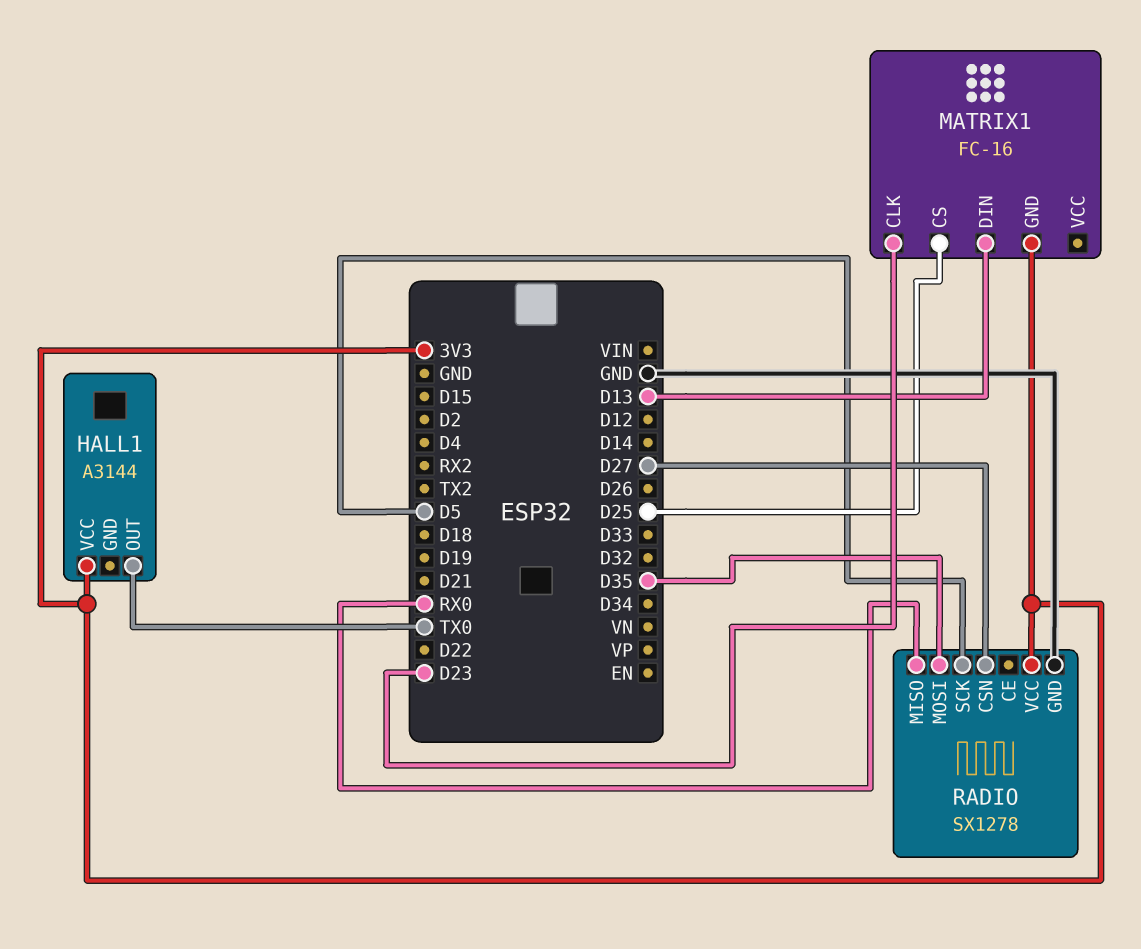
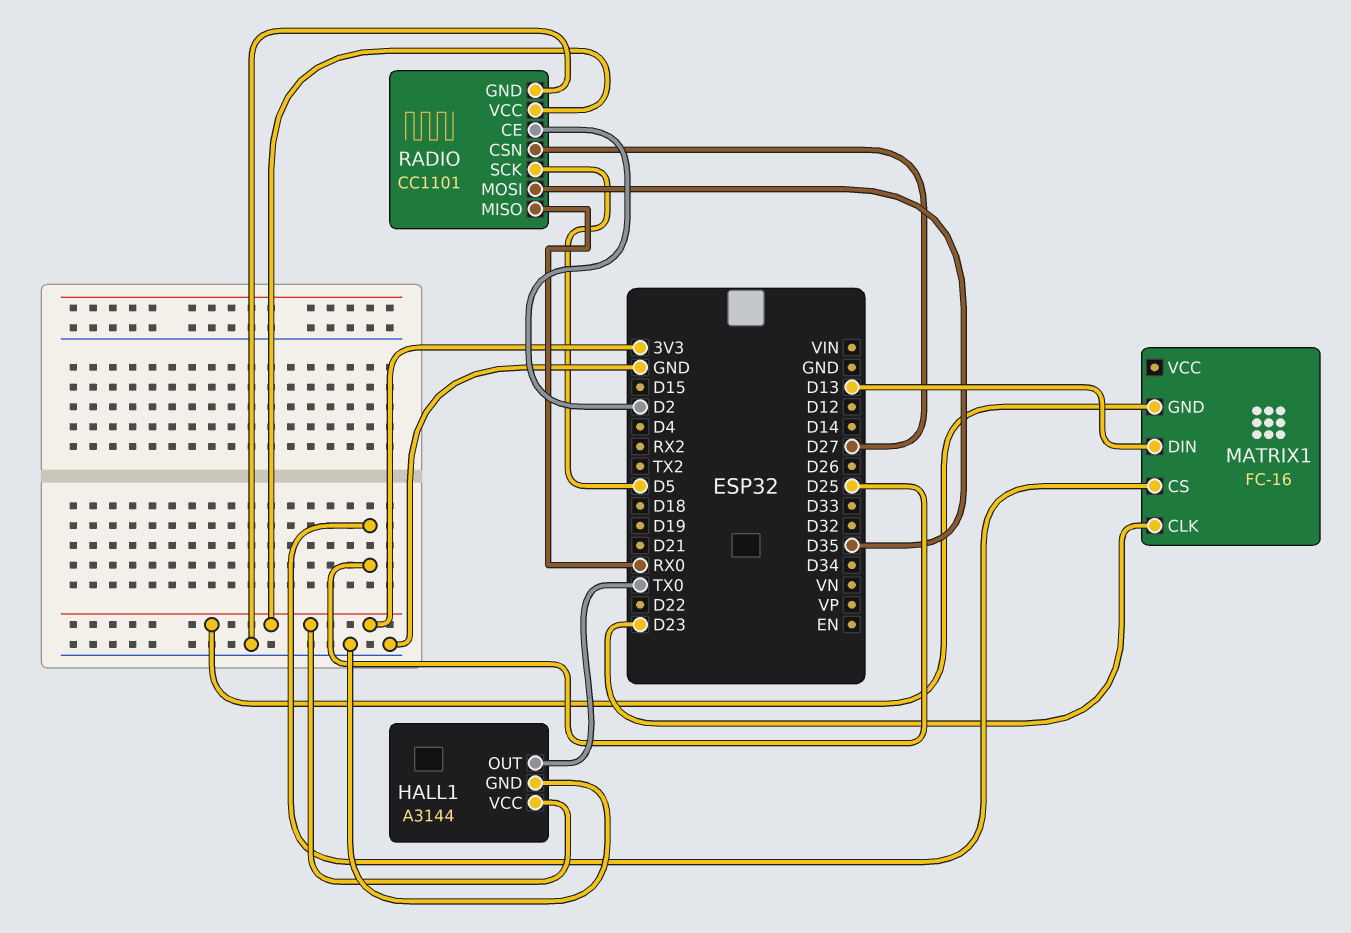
HALL1 pin GND: none -> GND
RADIO: SX1278 -> CC1101
RADIO pin CE: none -> D2

